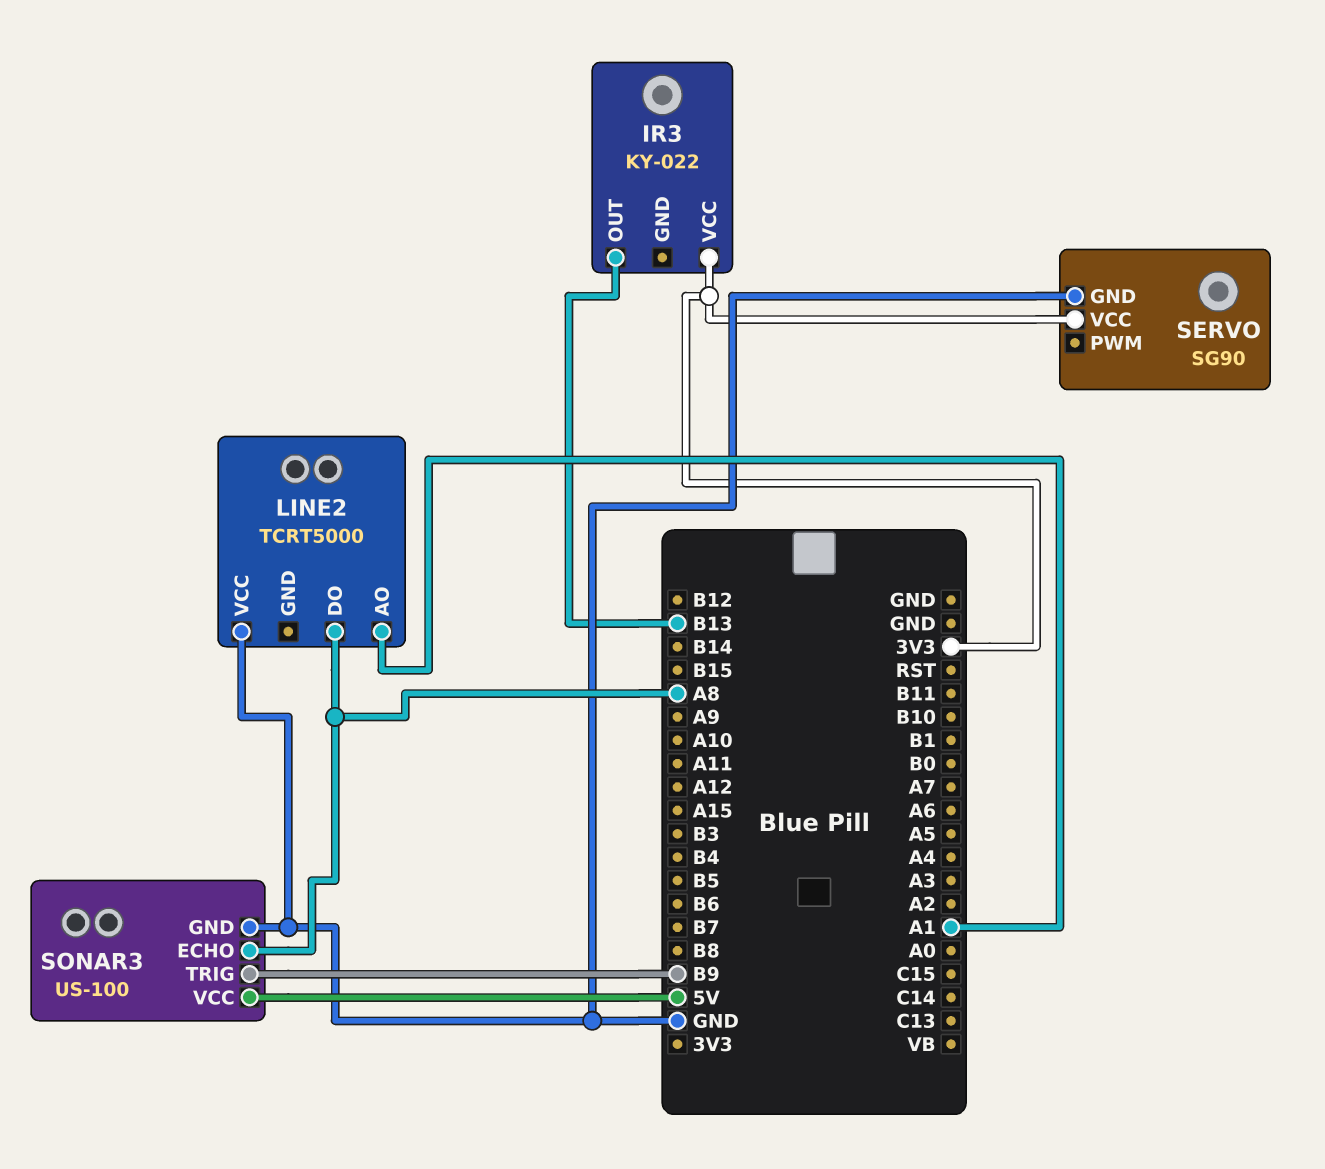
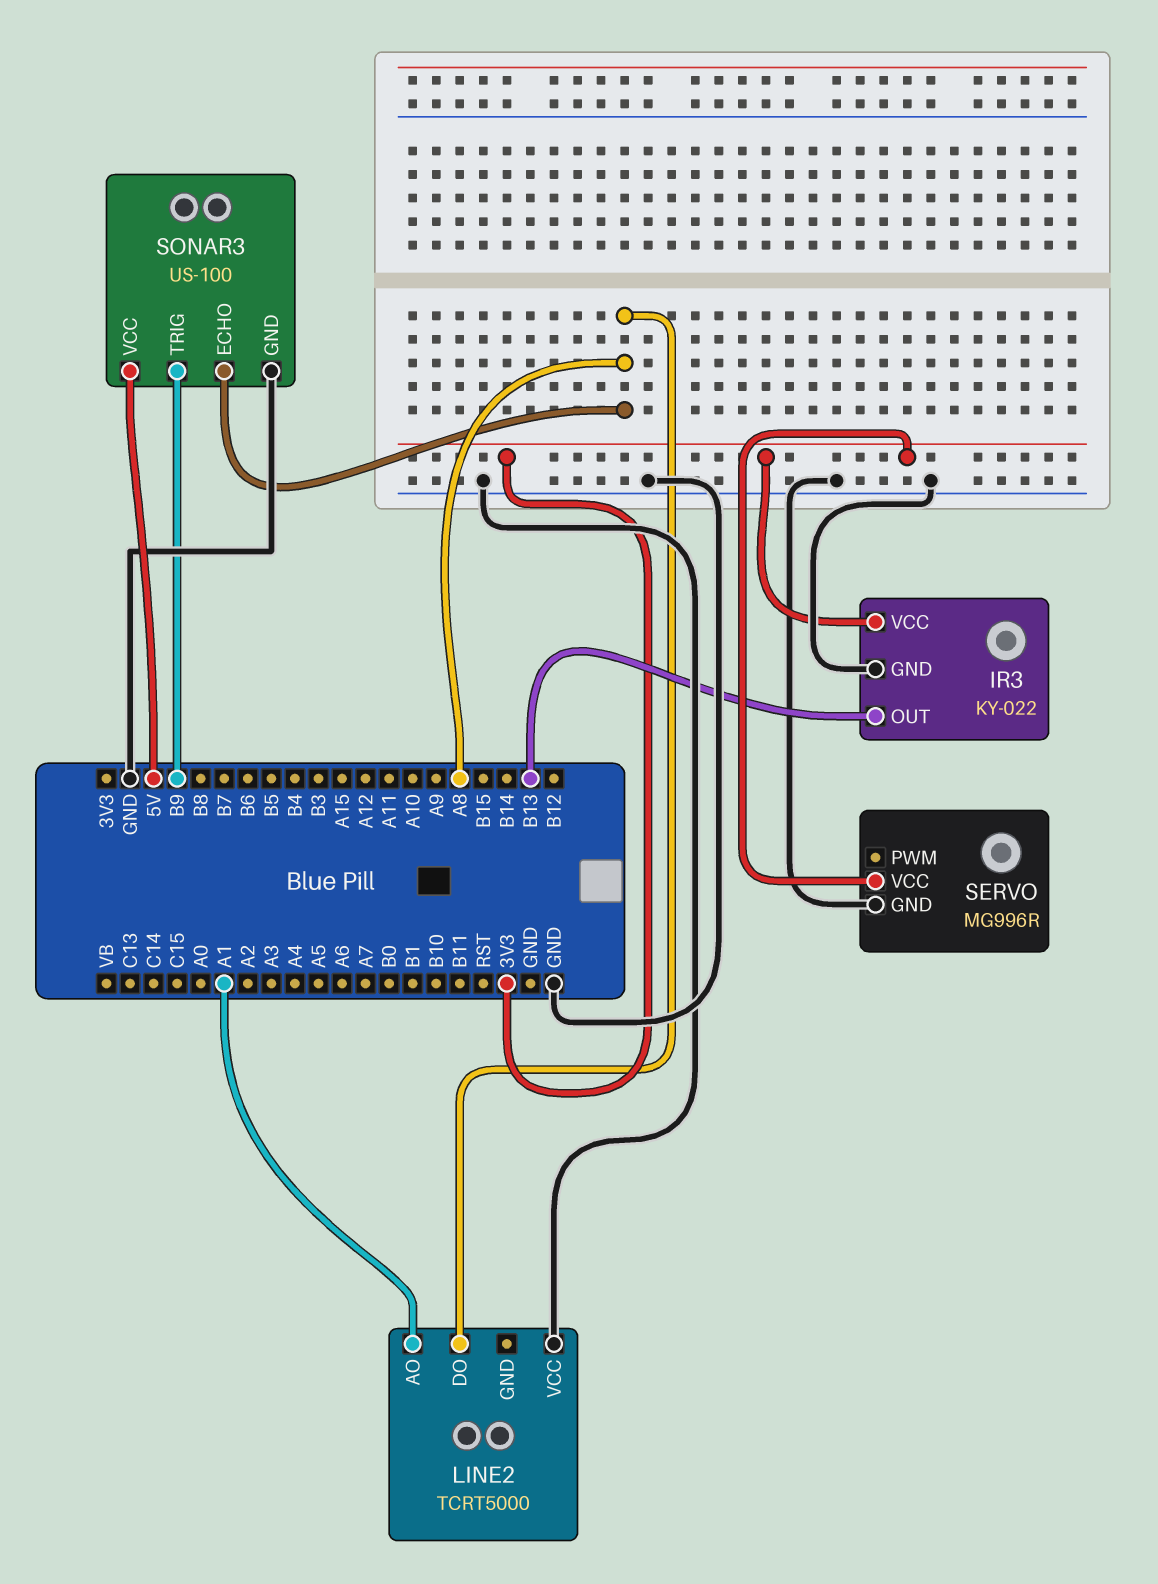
IR3 pin GND: none -> GND
SERVO: SG90 -> MG996R

